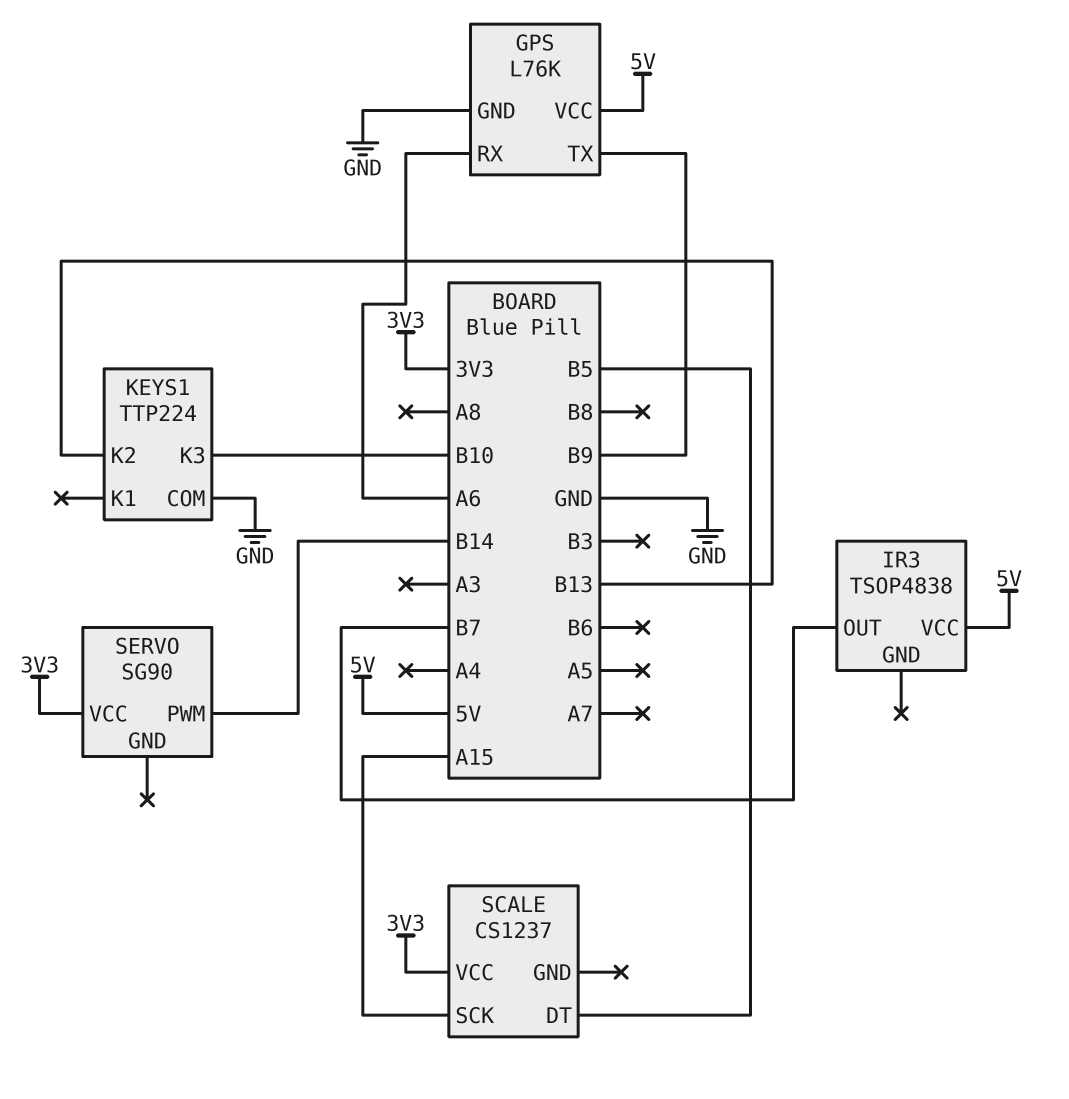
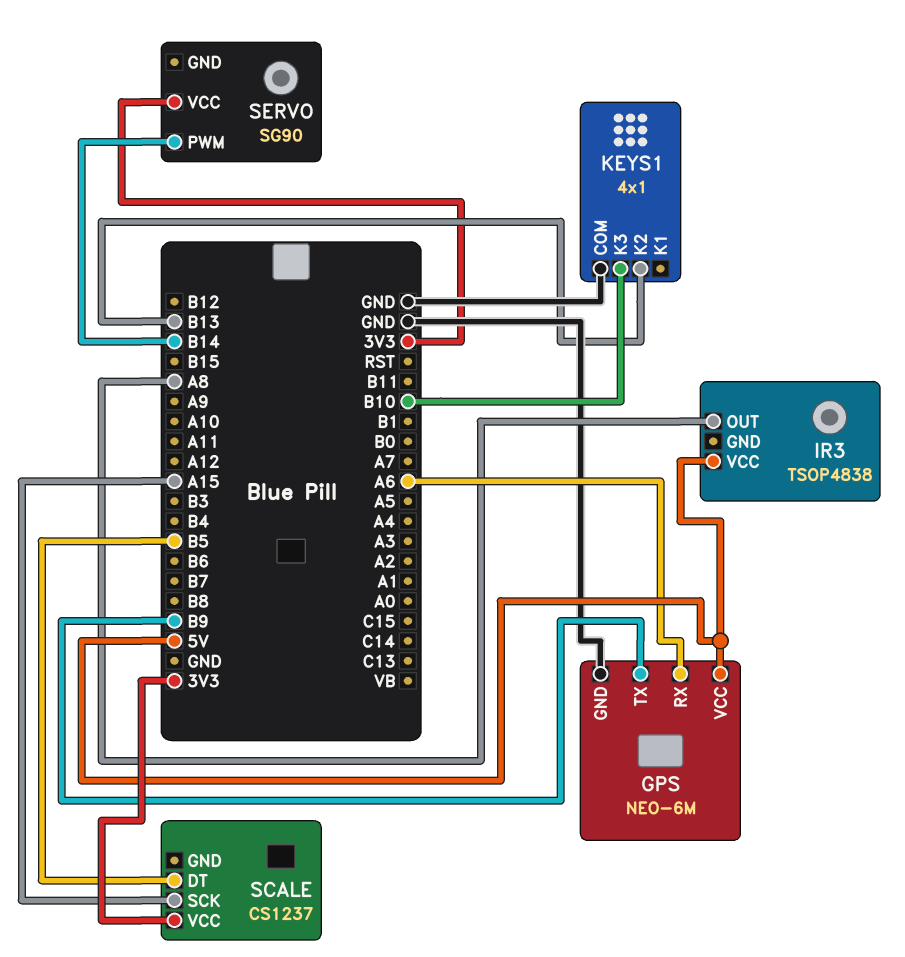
GPS: L76K -> NEO-6M
IR3 pin OUT: B7 -> A8
KEYS1: TTP224 -> 4x1

